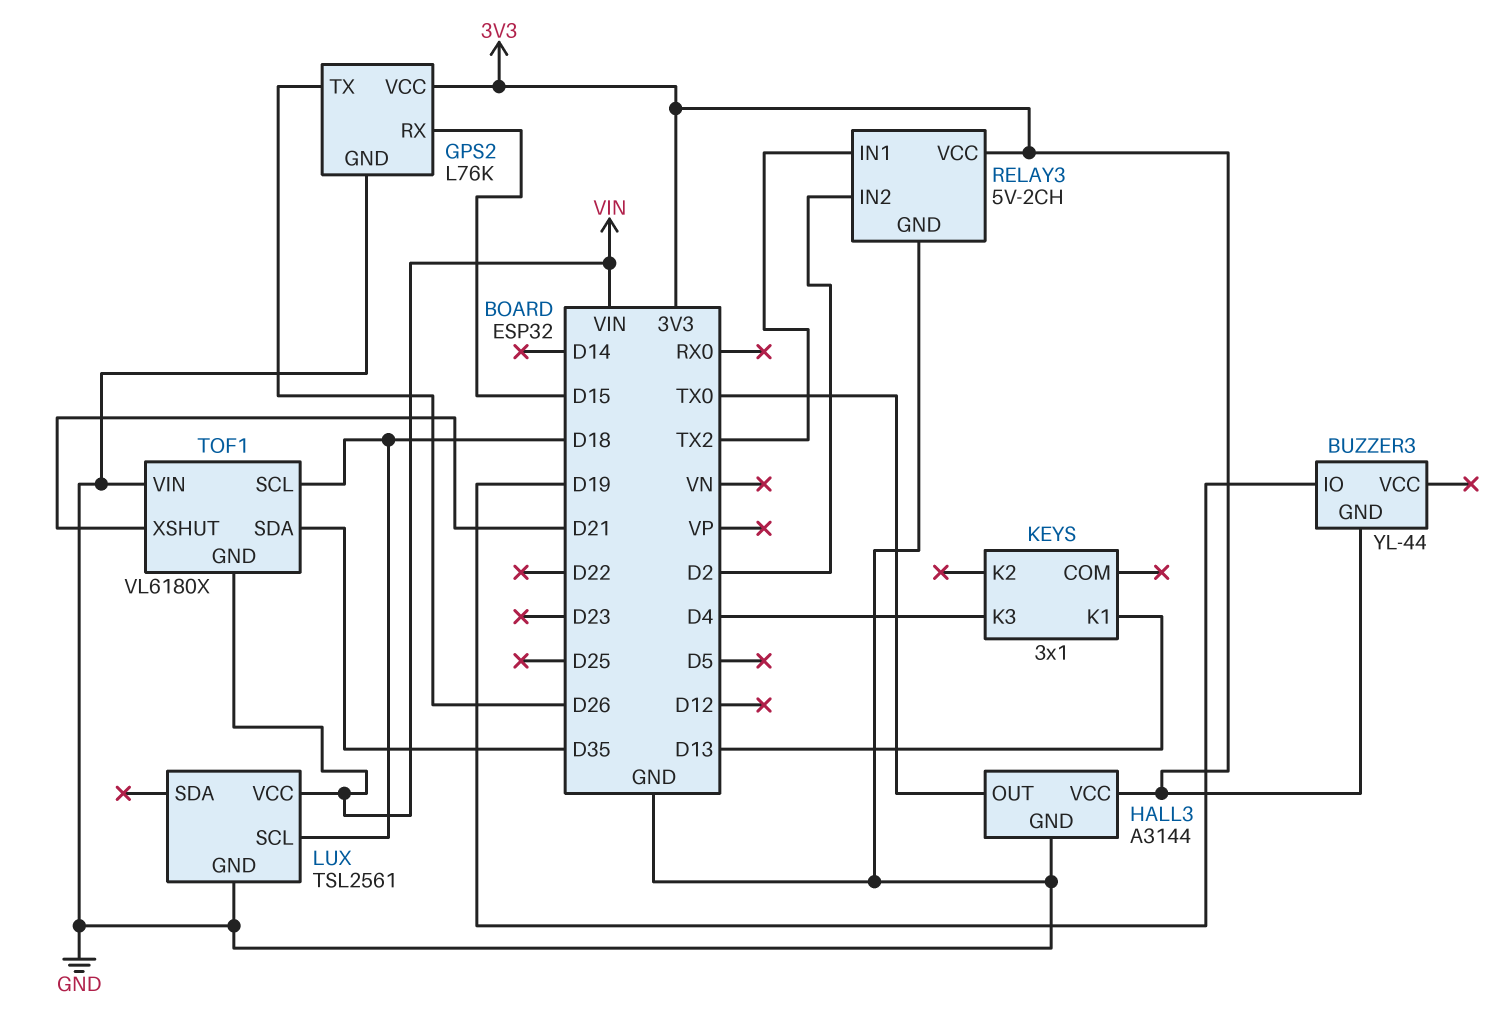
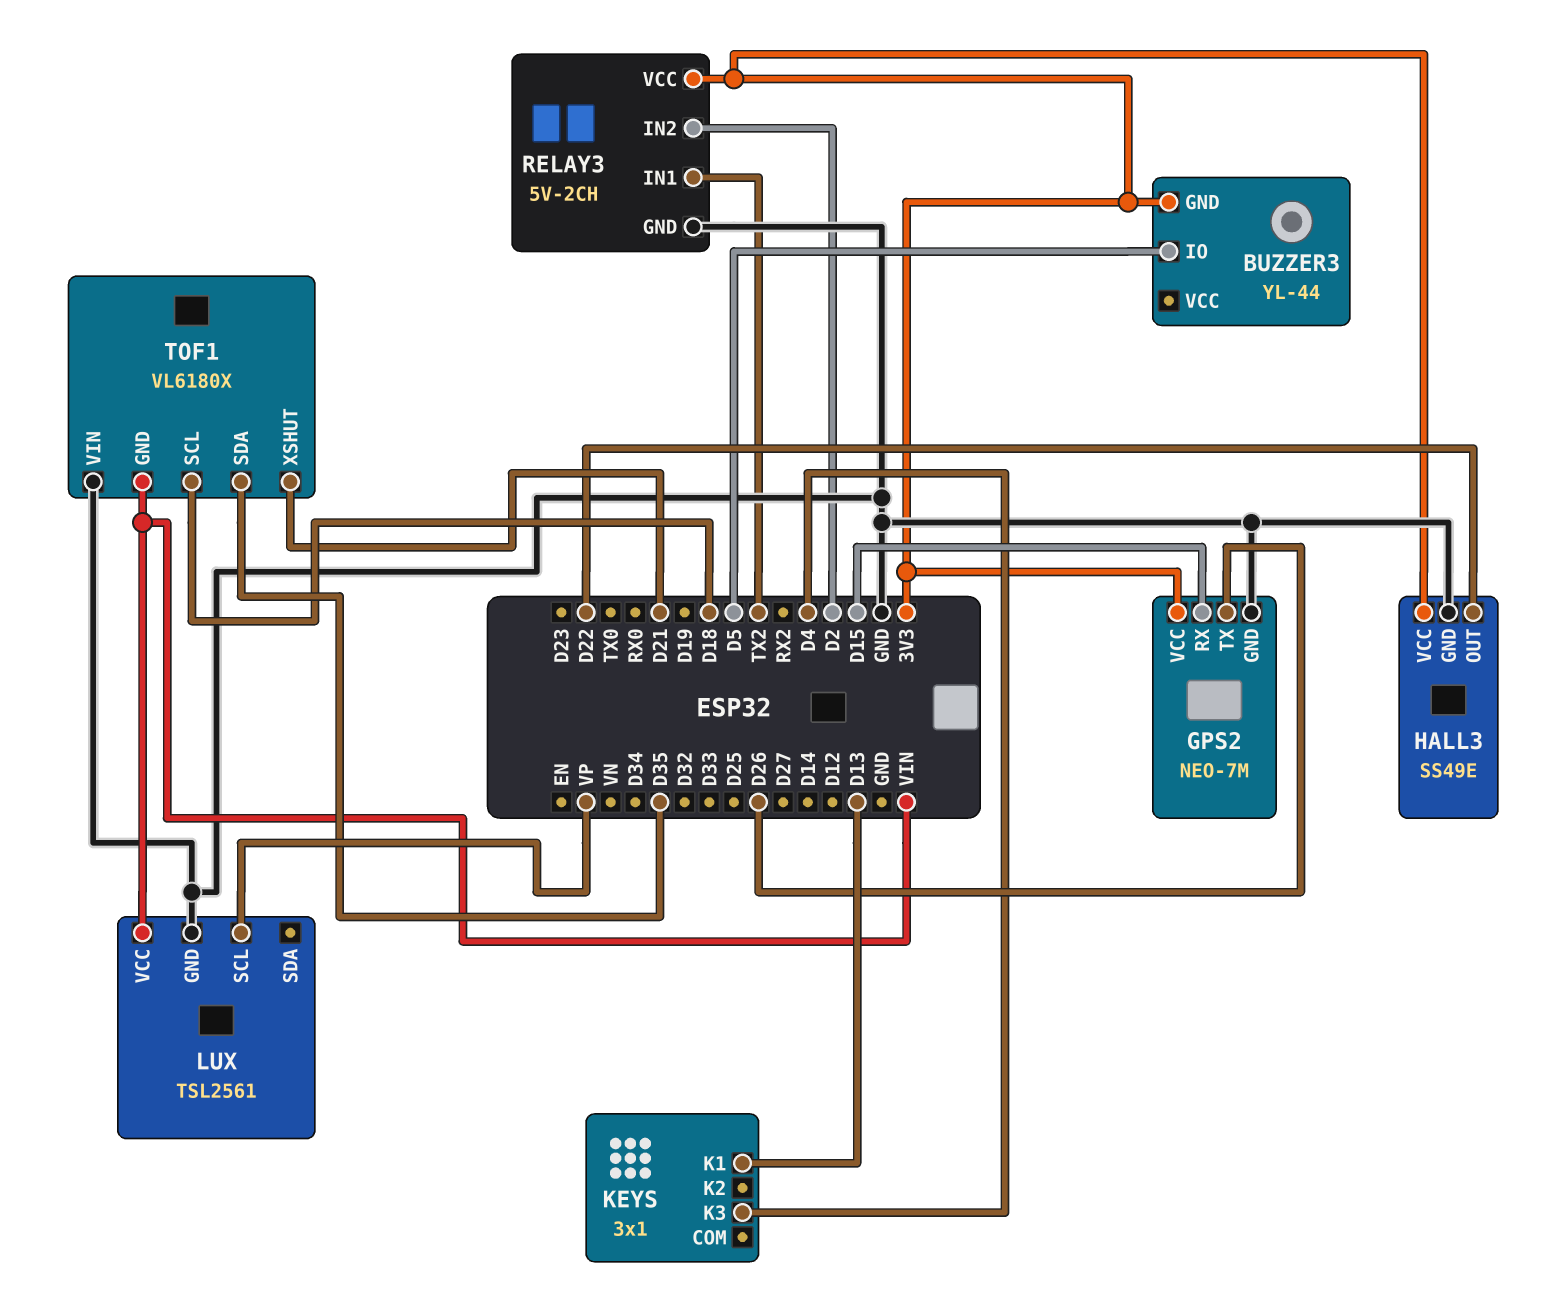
BUZZER3 pin IO: D19 -> D5
GPS2: L76K -> NEO-7M
HALL3: A3144 -> SS49E
HALL3 pin OUT: TX0 -> D22
LUX pin SCL: D18 -> VP

